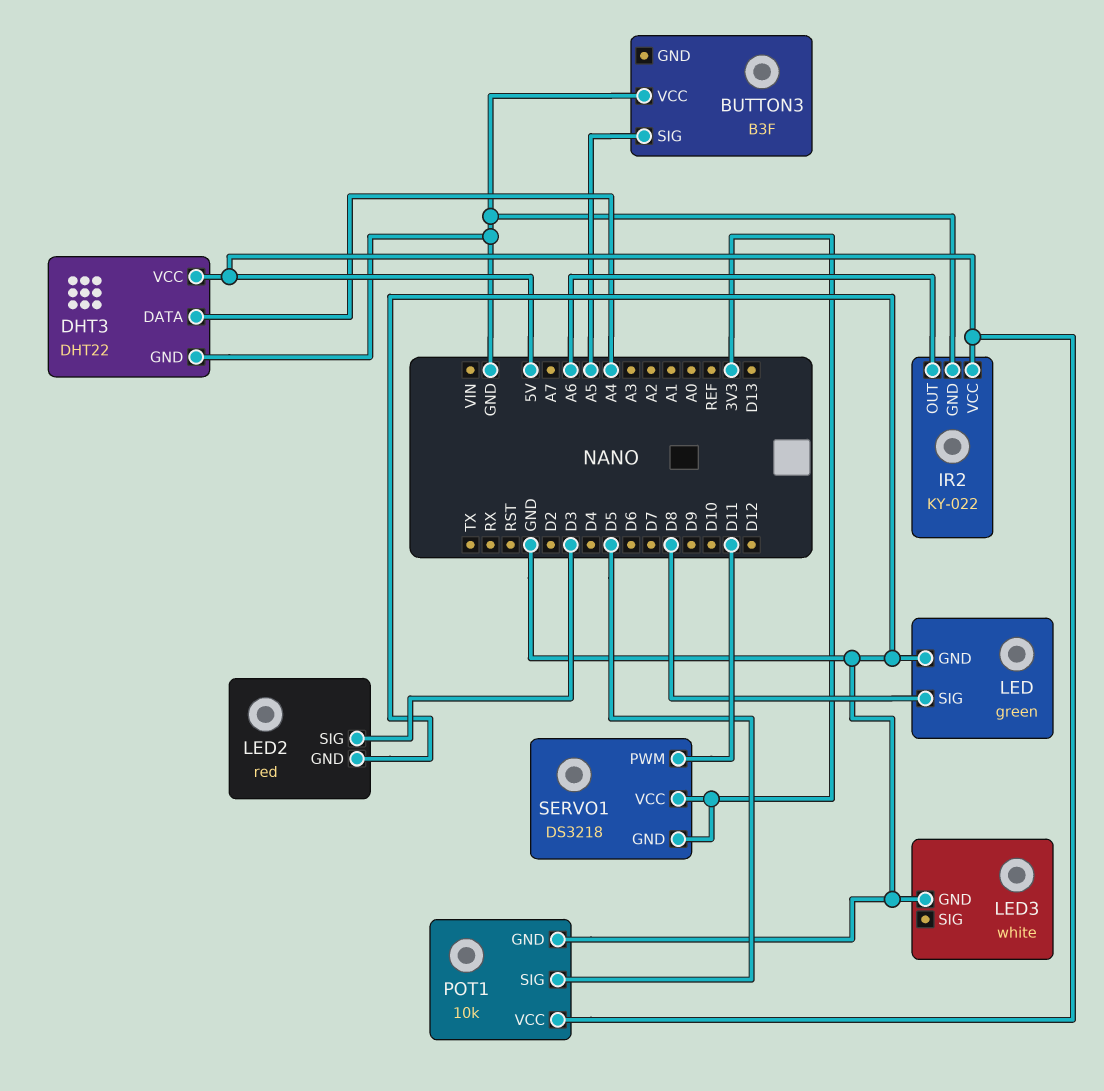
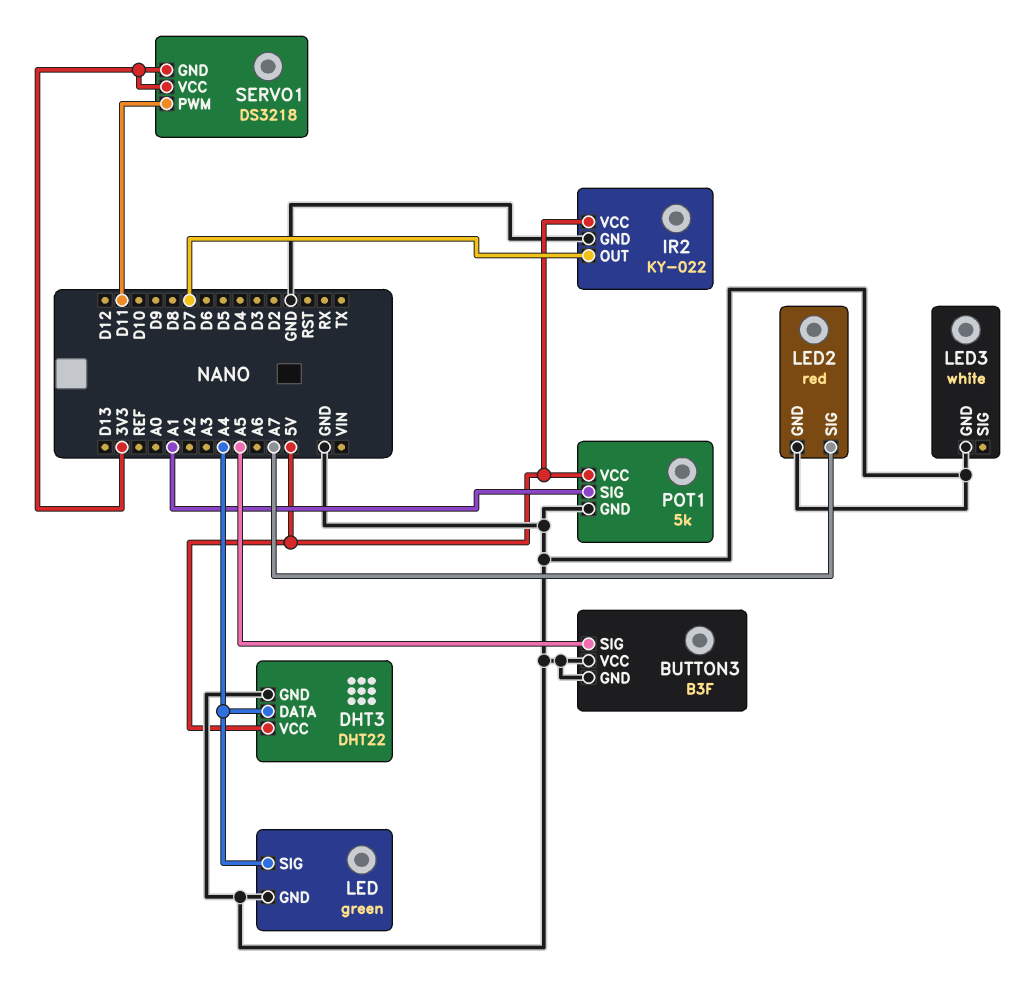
BUTTON3 pin GND: none -> GND
IR2 pin OUT: A6 -> D7
LED pin SIG: D8 -> A4
LED2 pin SIG: D3 -> A7
POT1: 10k -> 5k
POT1 pin SIG: D5 -> A1

